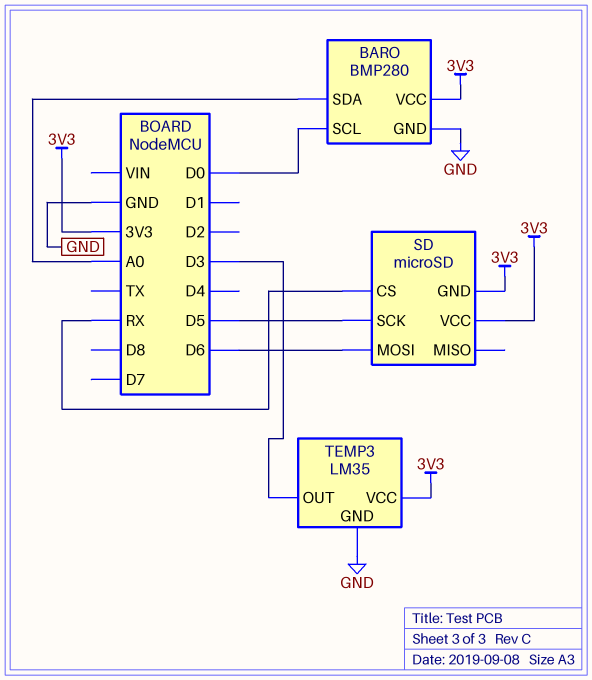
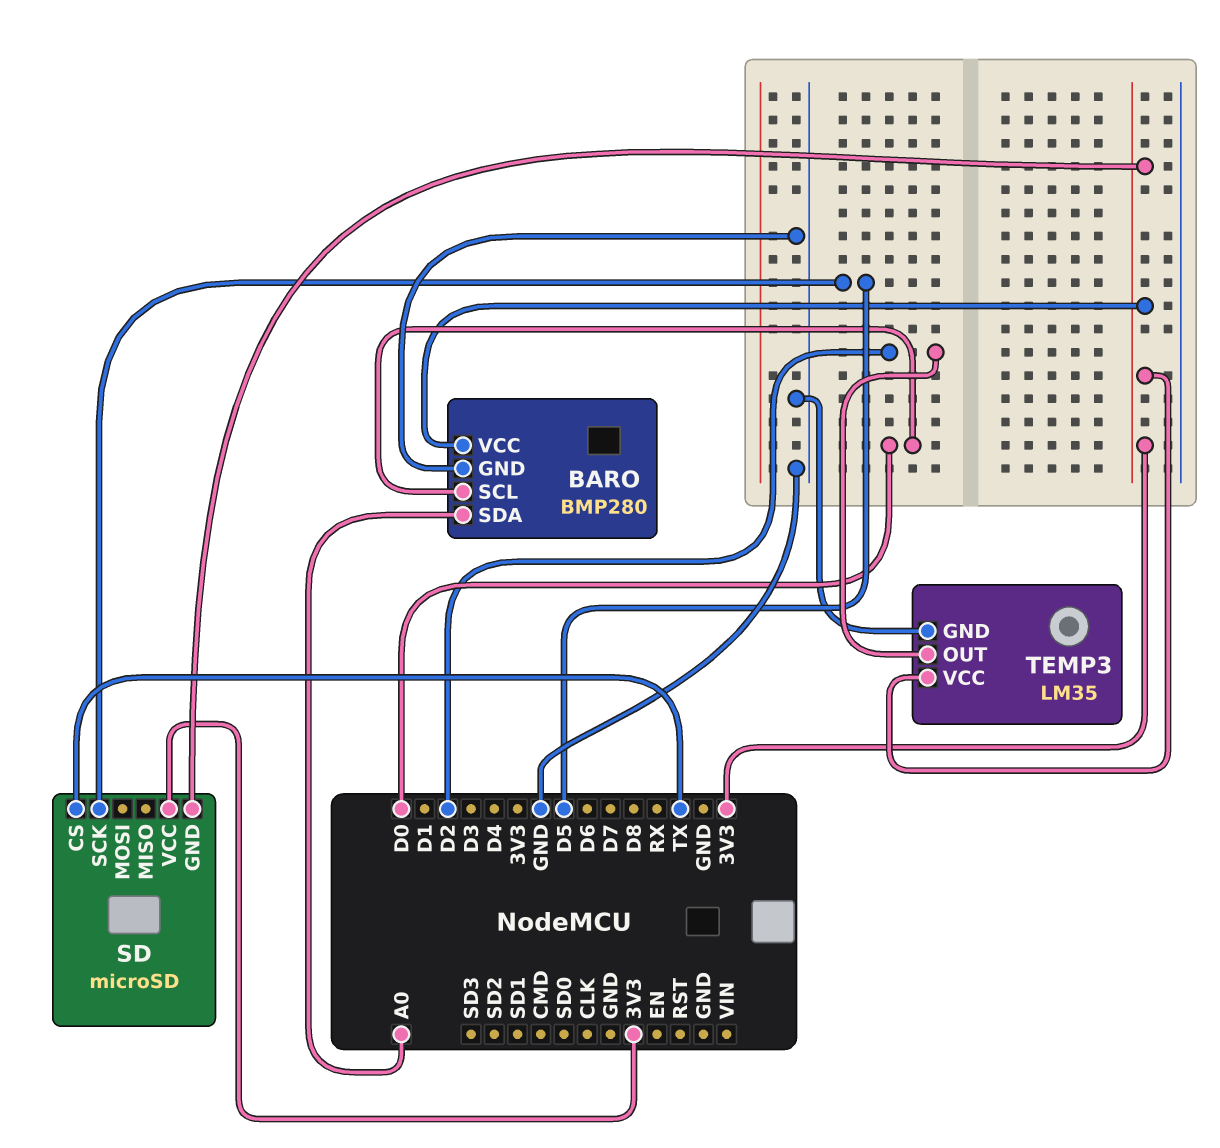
SD pin CS: RX -> TX
SD pin MOSI: D6 -> none
TEMP3 pin OUT: D3 -> D2

